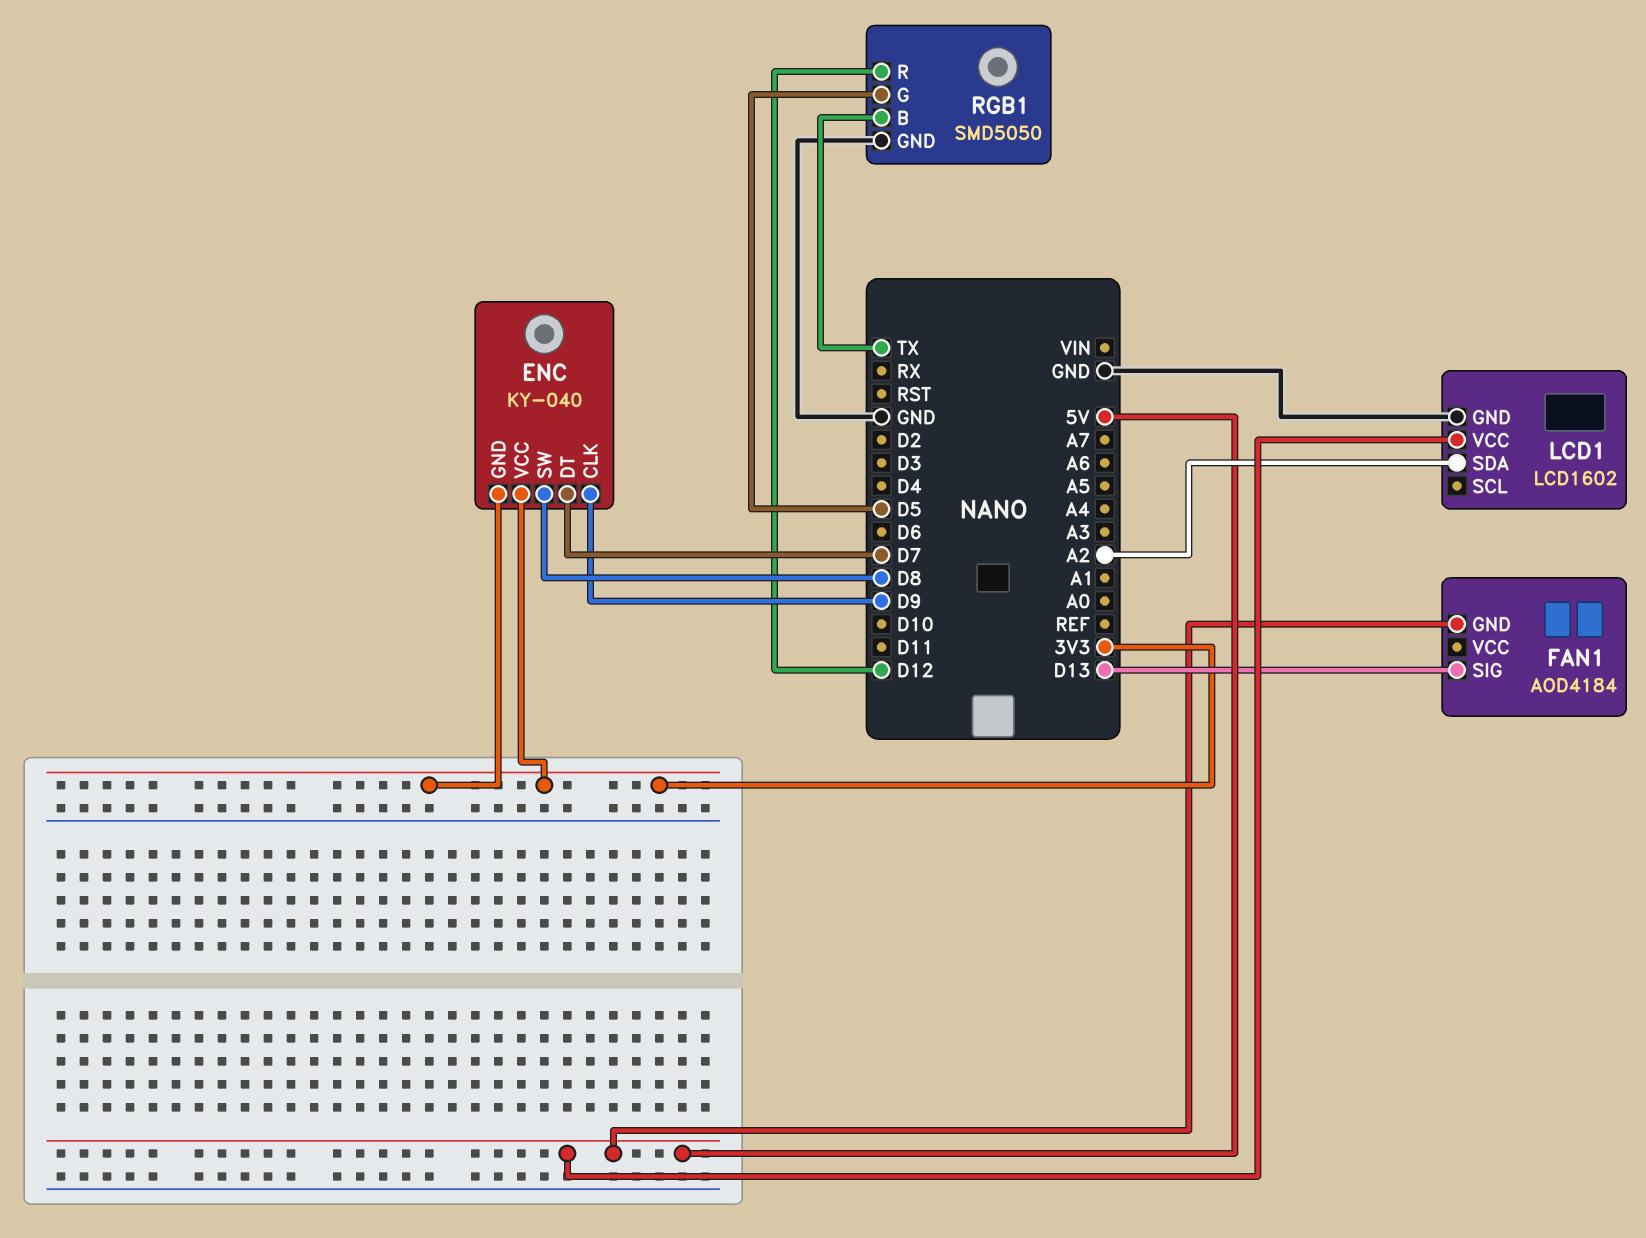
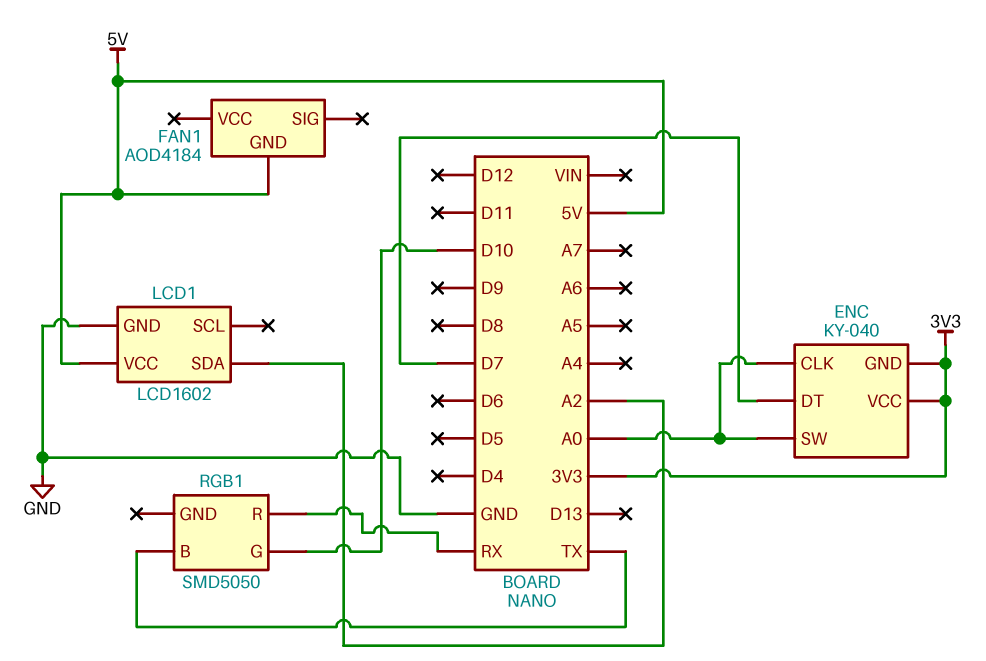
ENC pin CLK: D9 -> A0
ENC pin SW: D8 -> A0
FAN1 pin SIG: D13 -> none
RGB1 pin G: D5 -> D10
RGB1 pin GND: GND -> none
RGB1 pin R: D12 -> RX

